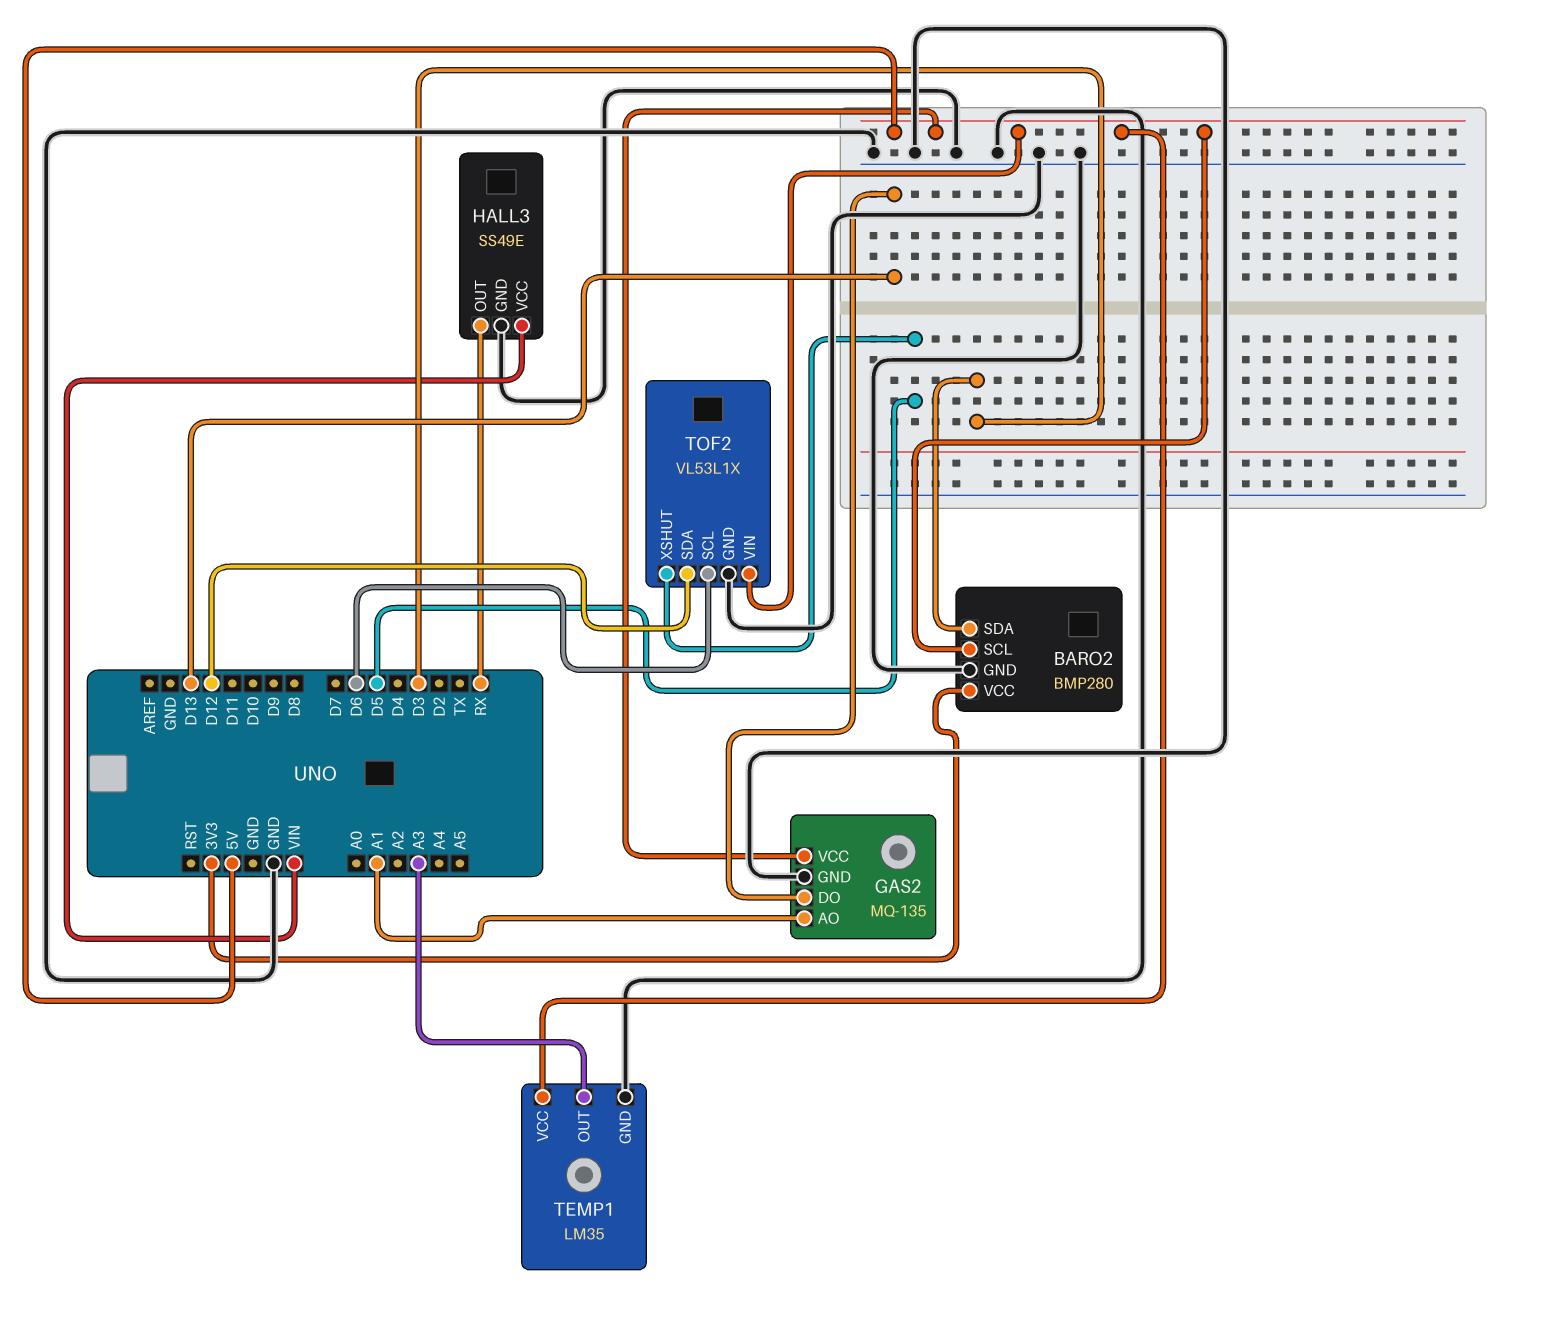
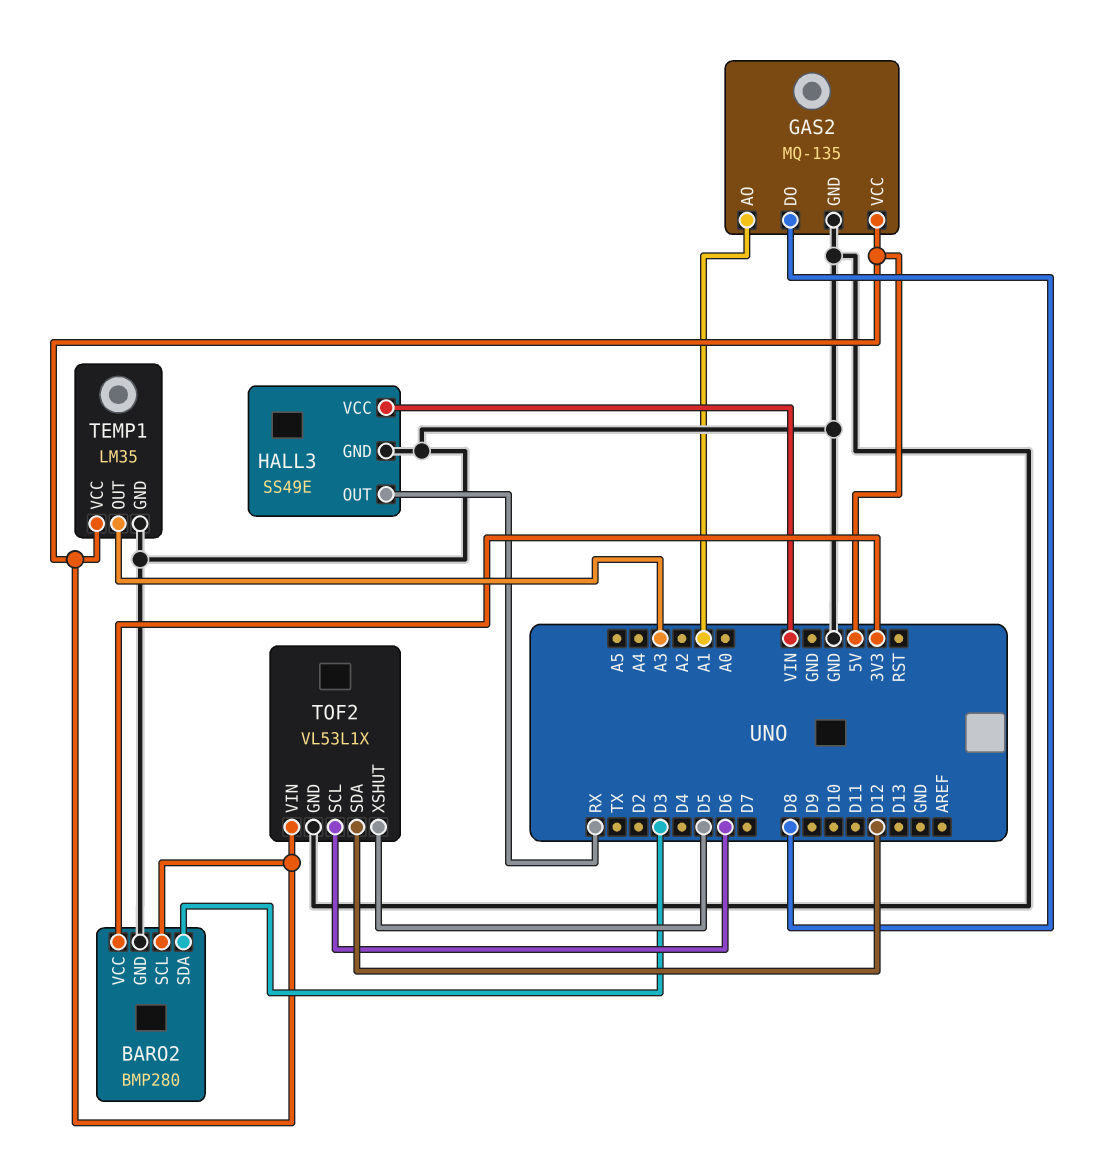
GAS2 pin DO: D13 -> D8

